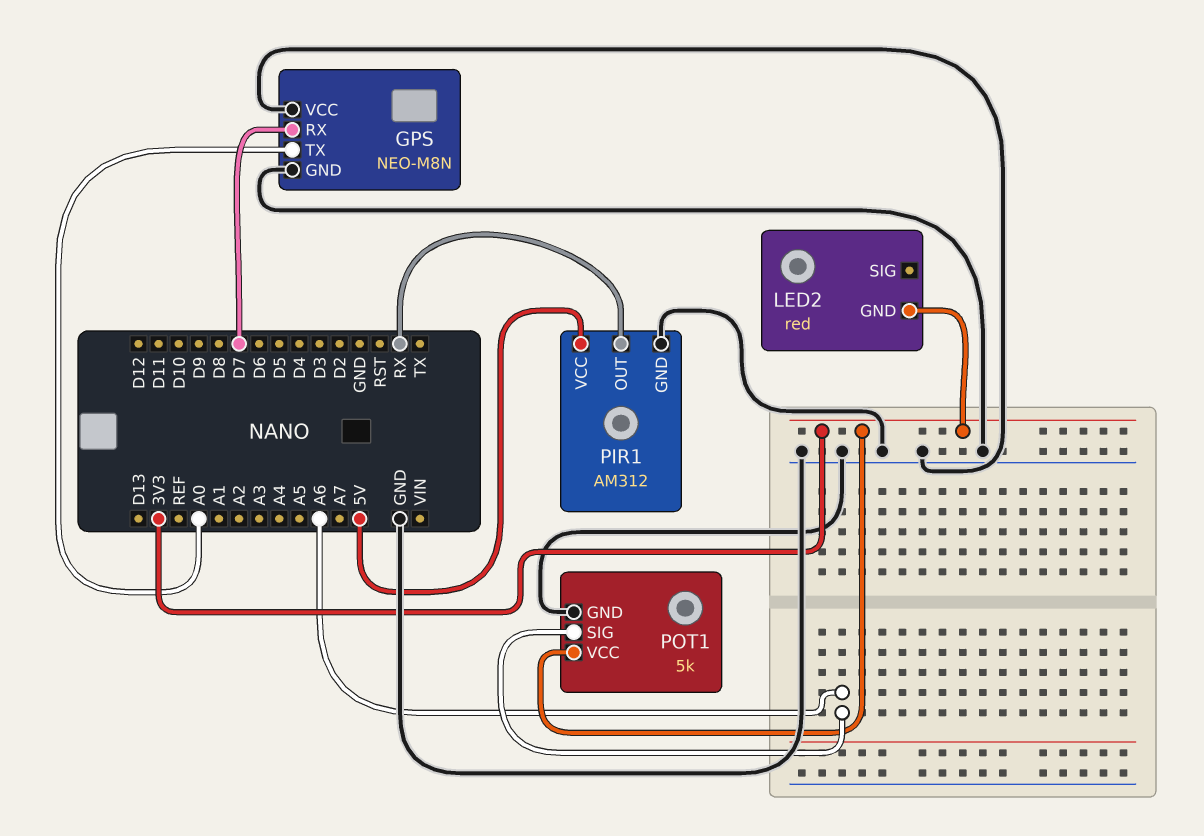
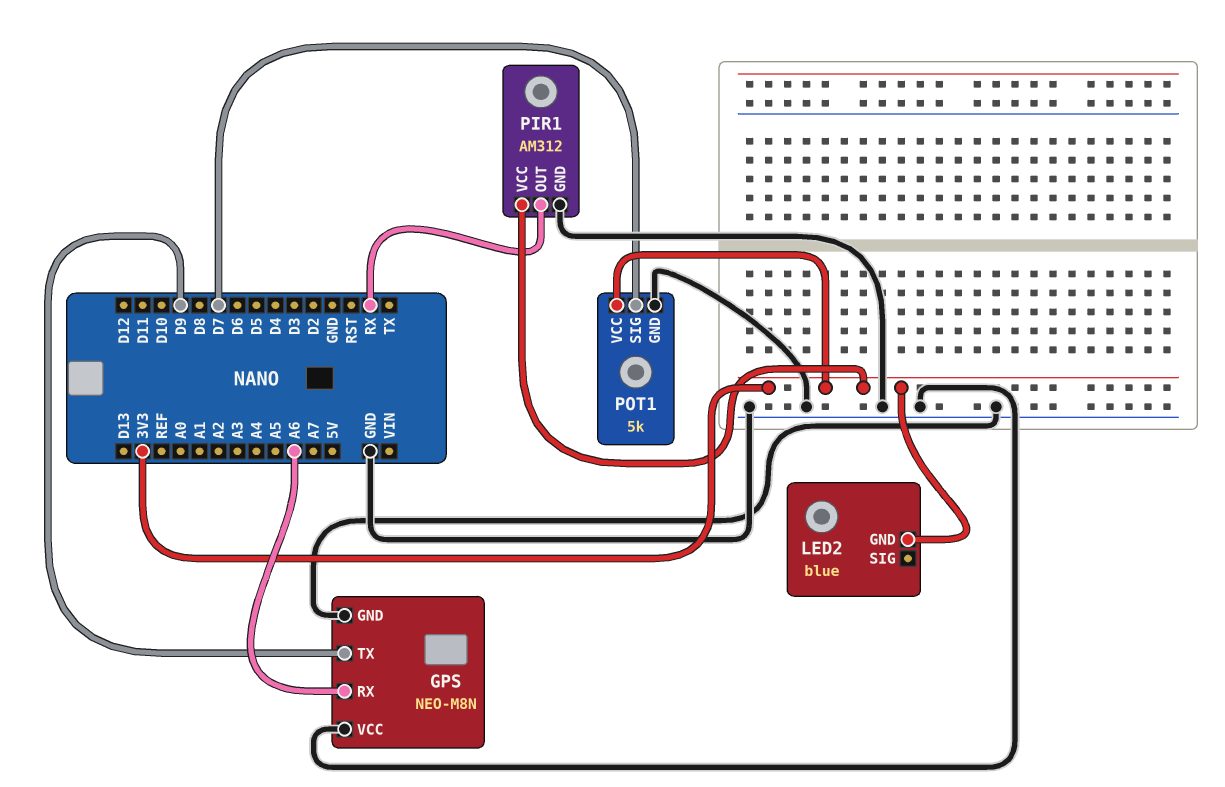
GPS pin RX: D7 -> A6
GPS pin TX: A0 -> D9
LED2: red -> blue
PIR1 pin VCC: 5V -> 3V3
POT1 pin SIG: A6 -> D7

